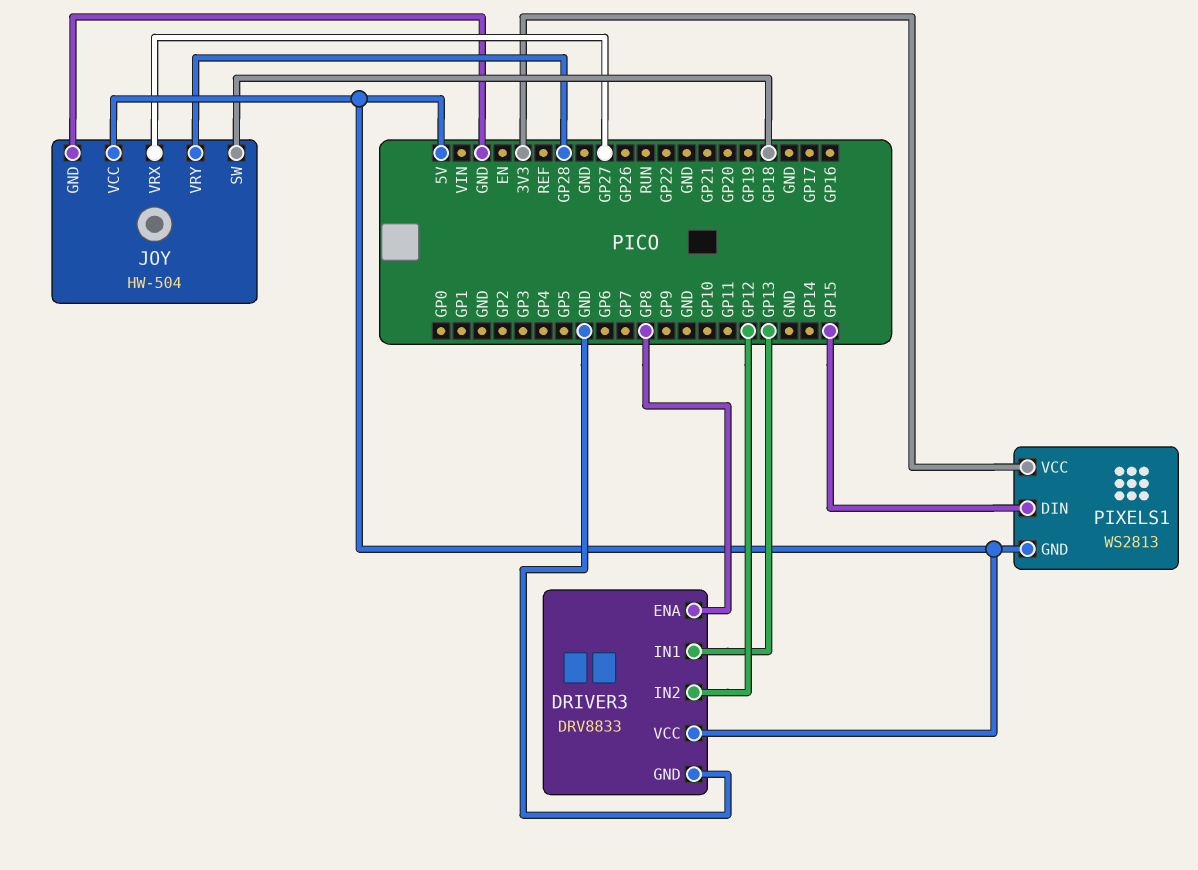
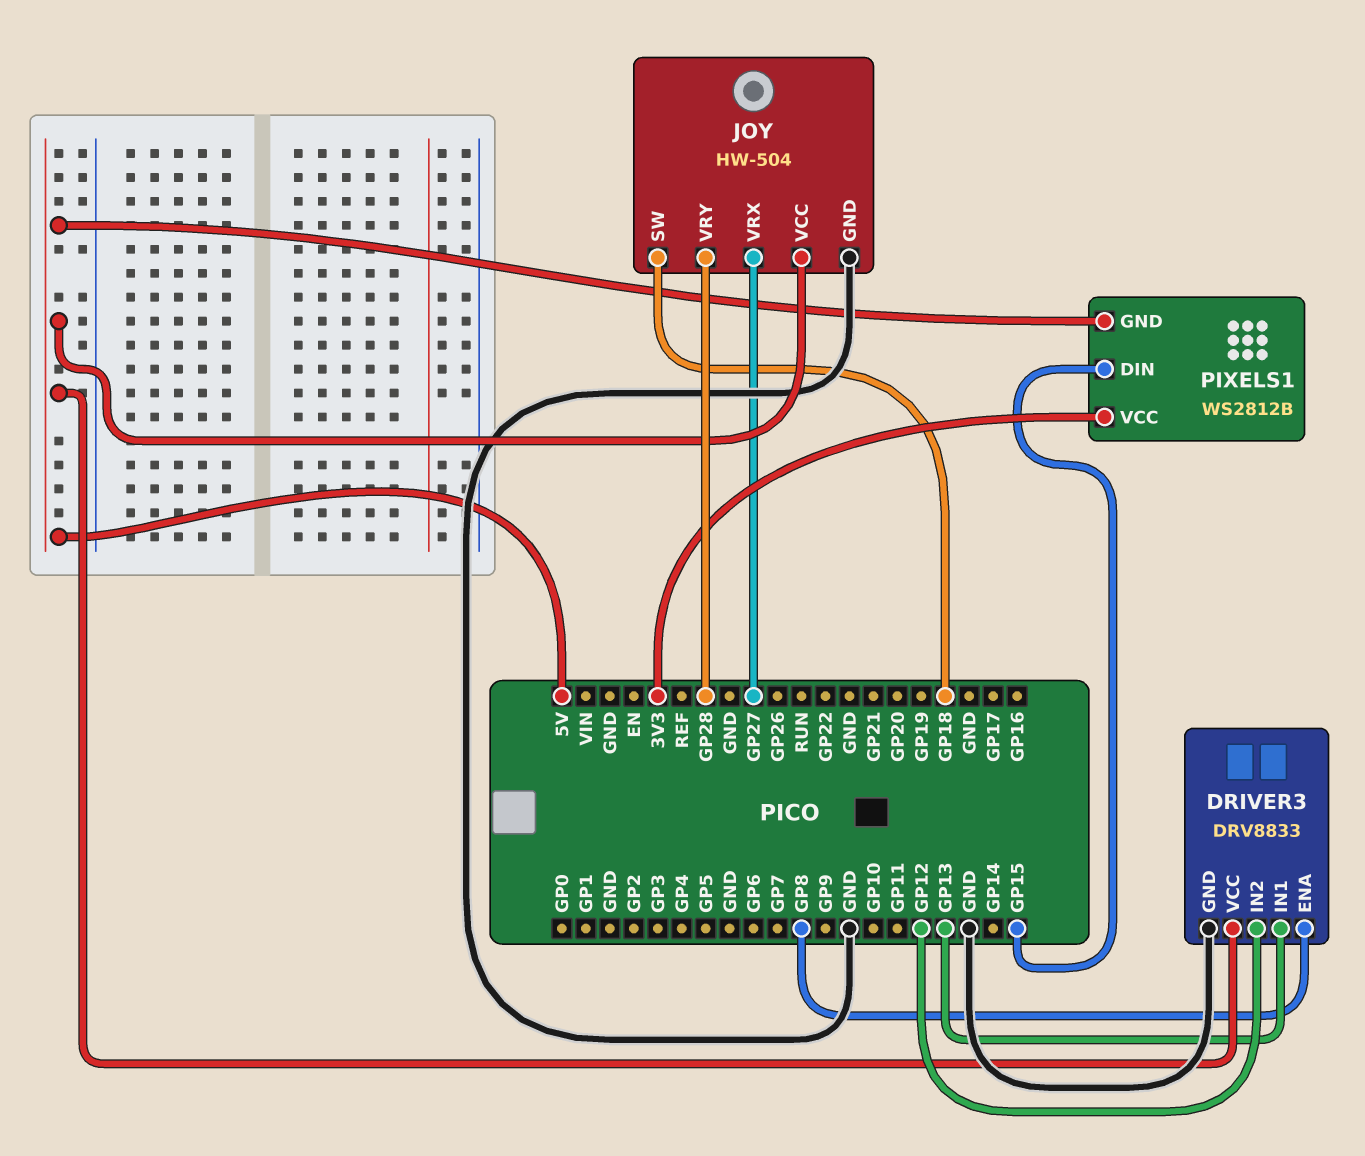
PIXELS1: WS2813 -> WS2812B

